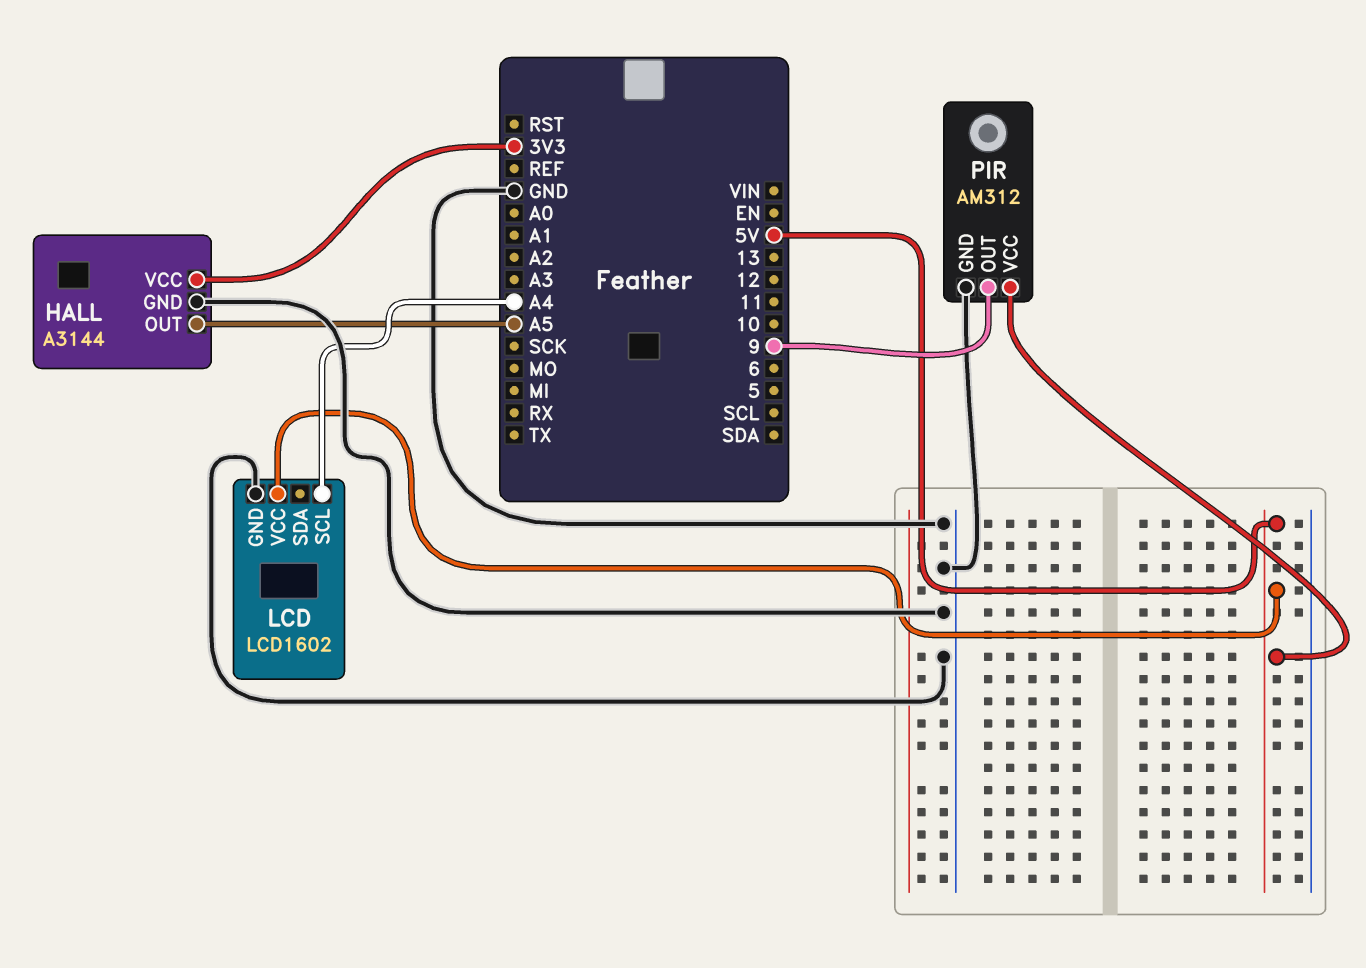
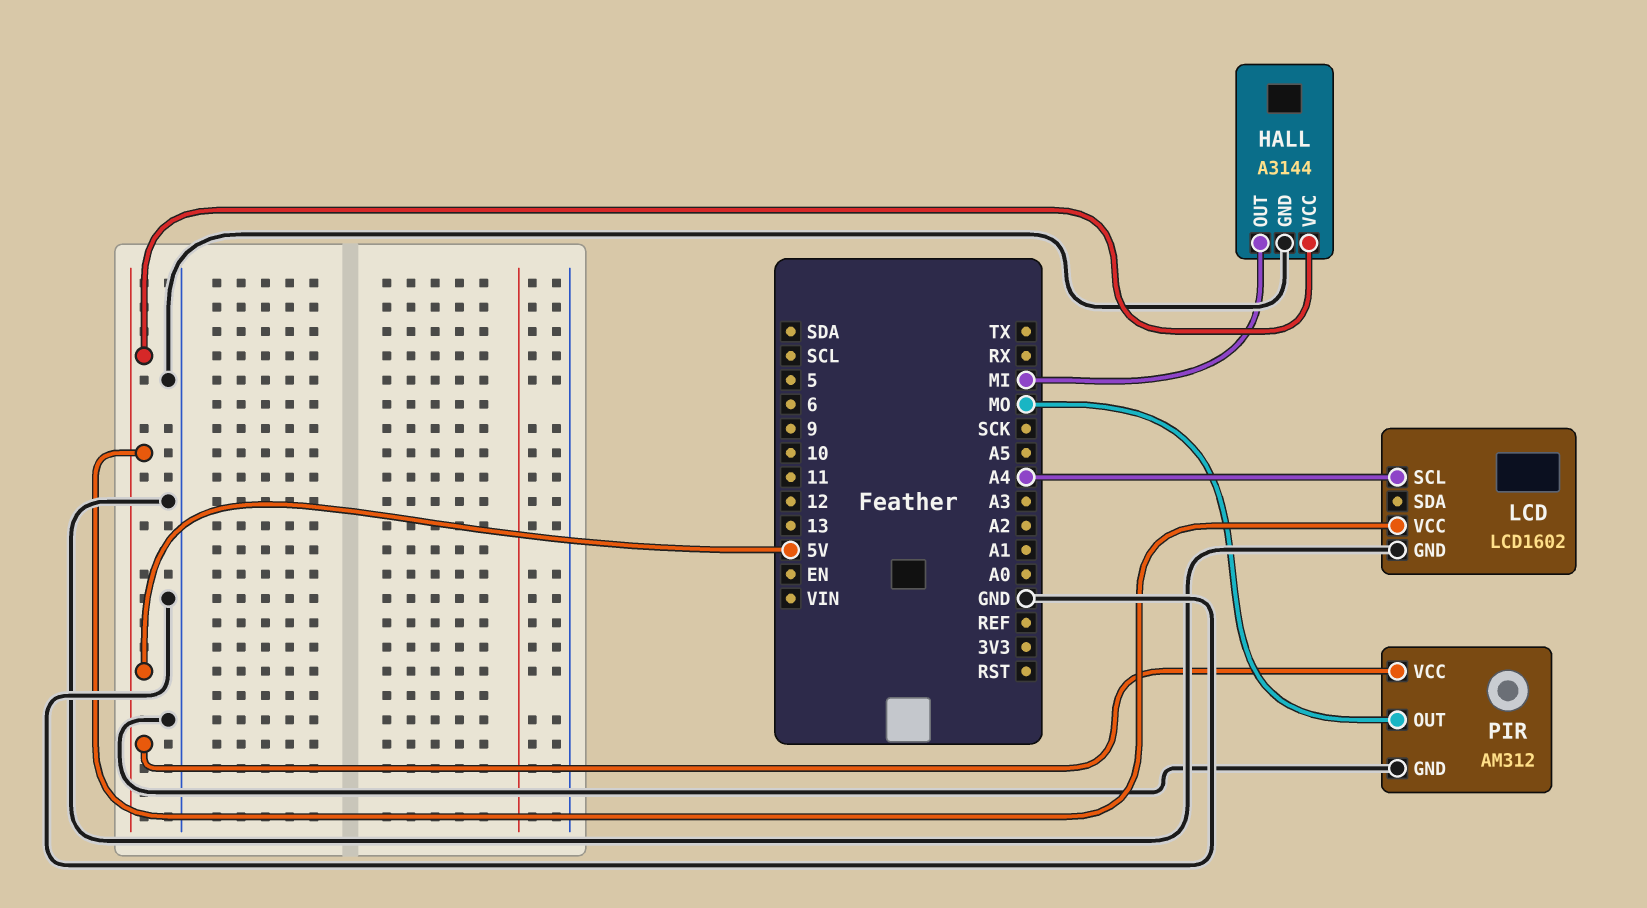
HALL pin OUT: A5 -> MI
HALL pin VCC: 3V3 -> 5V
PIR pin OUT: 9 -> MO

